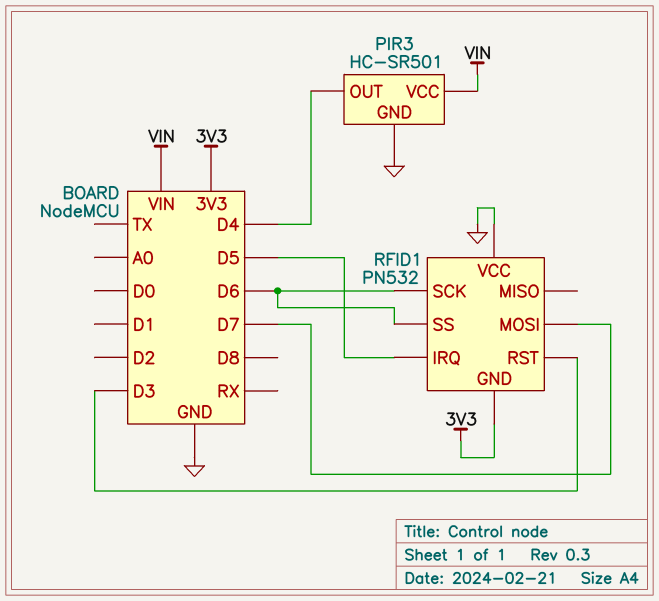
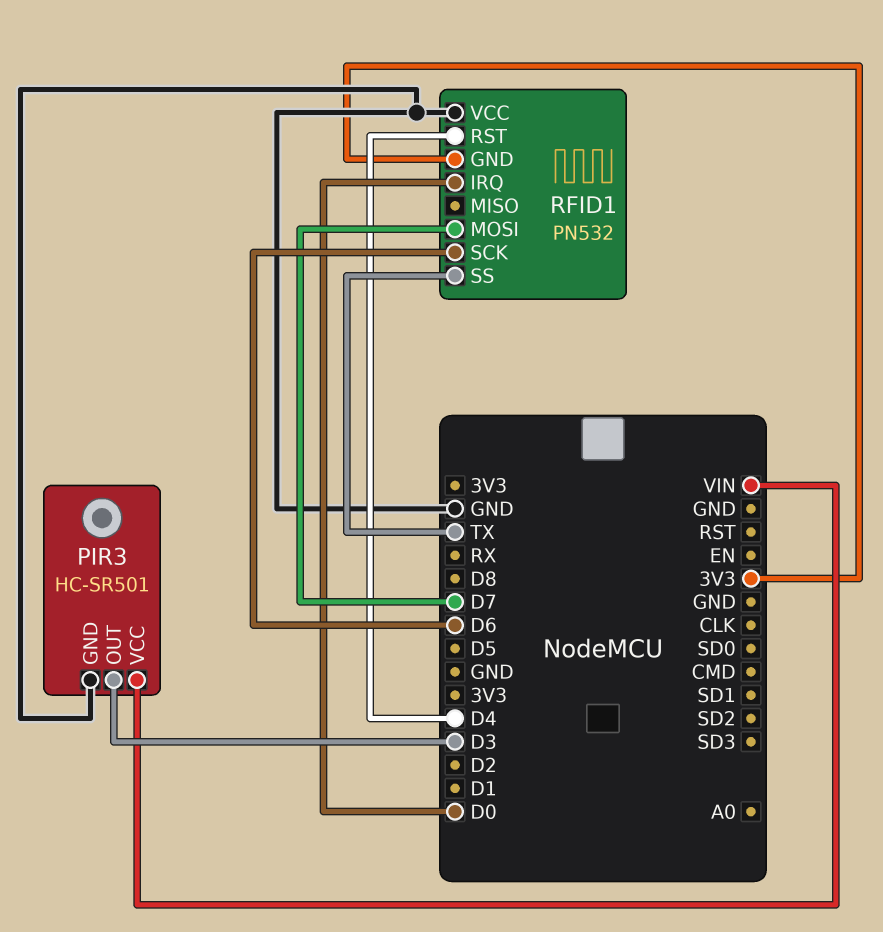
PIR3 pin OUT: D4 -> D3
RFID1 pin IRQ: D5 -> D0
RFID1 pin RST: D3 -> D4
RFID1 pin SS: D6 -> TX

